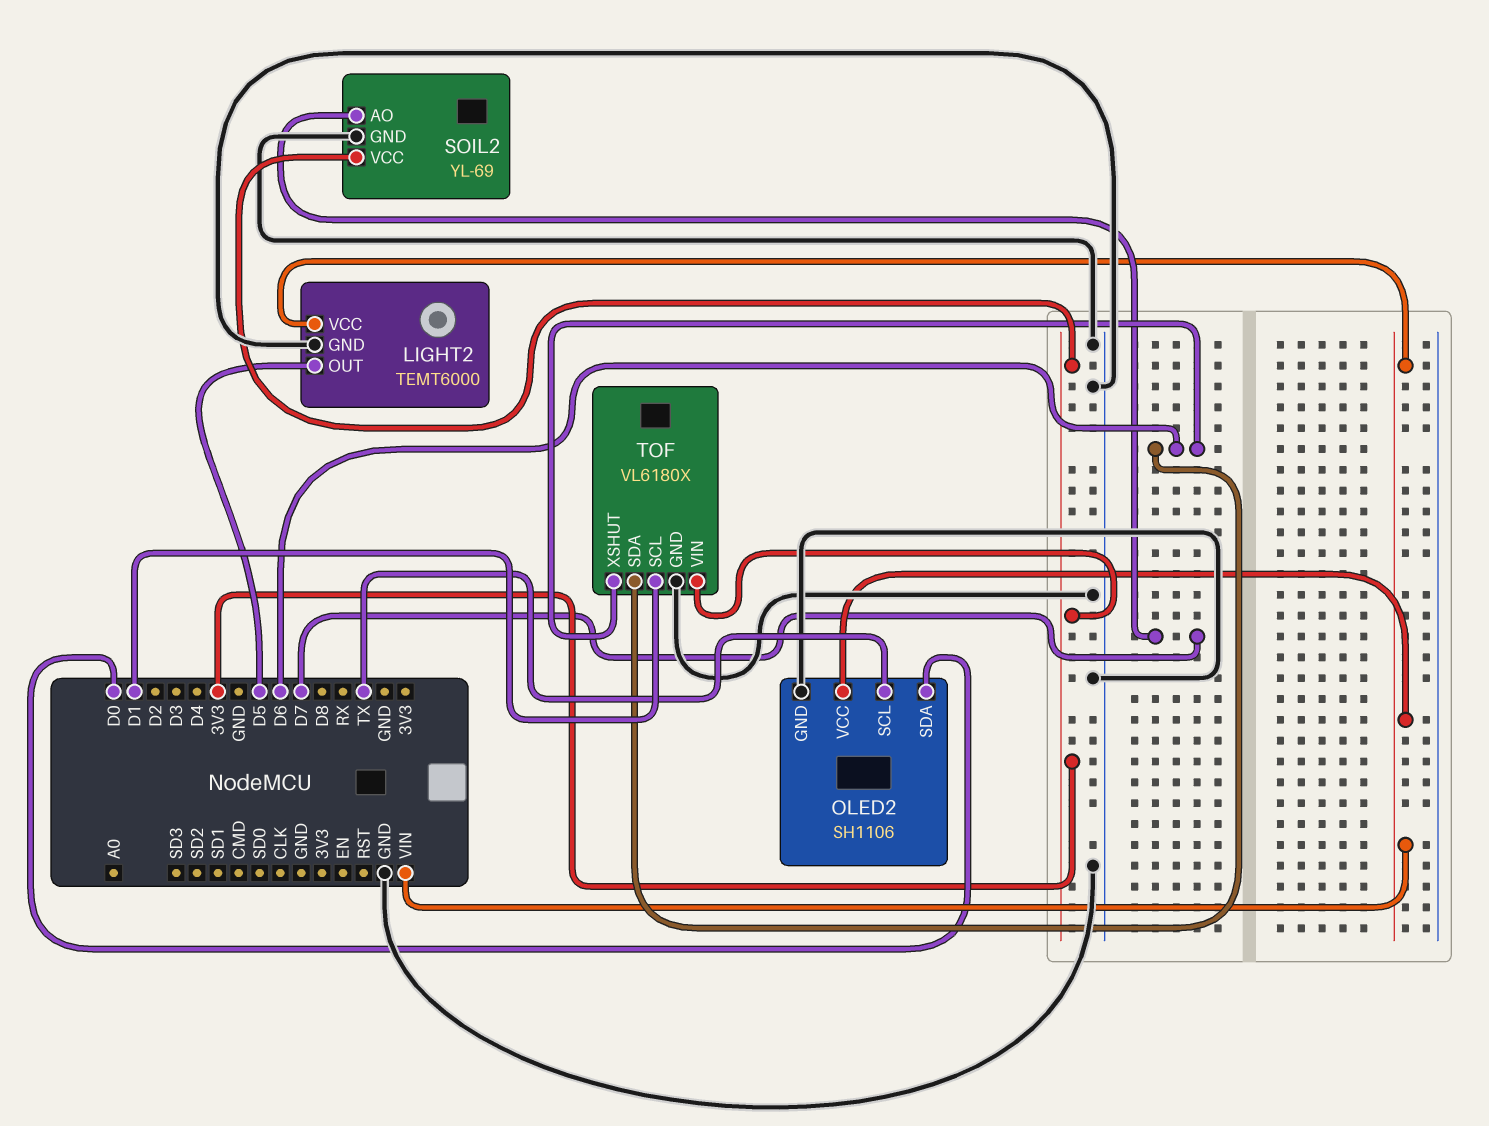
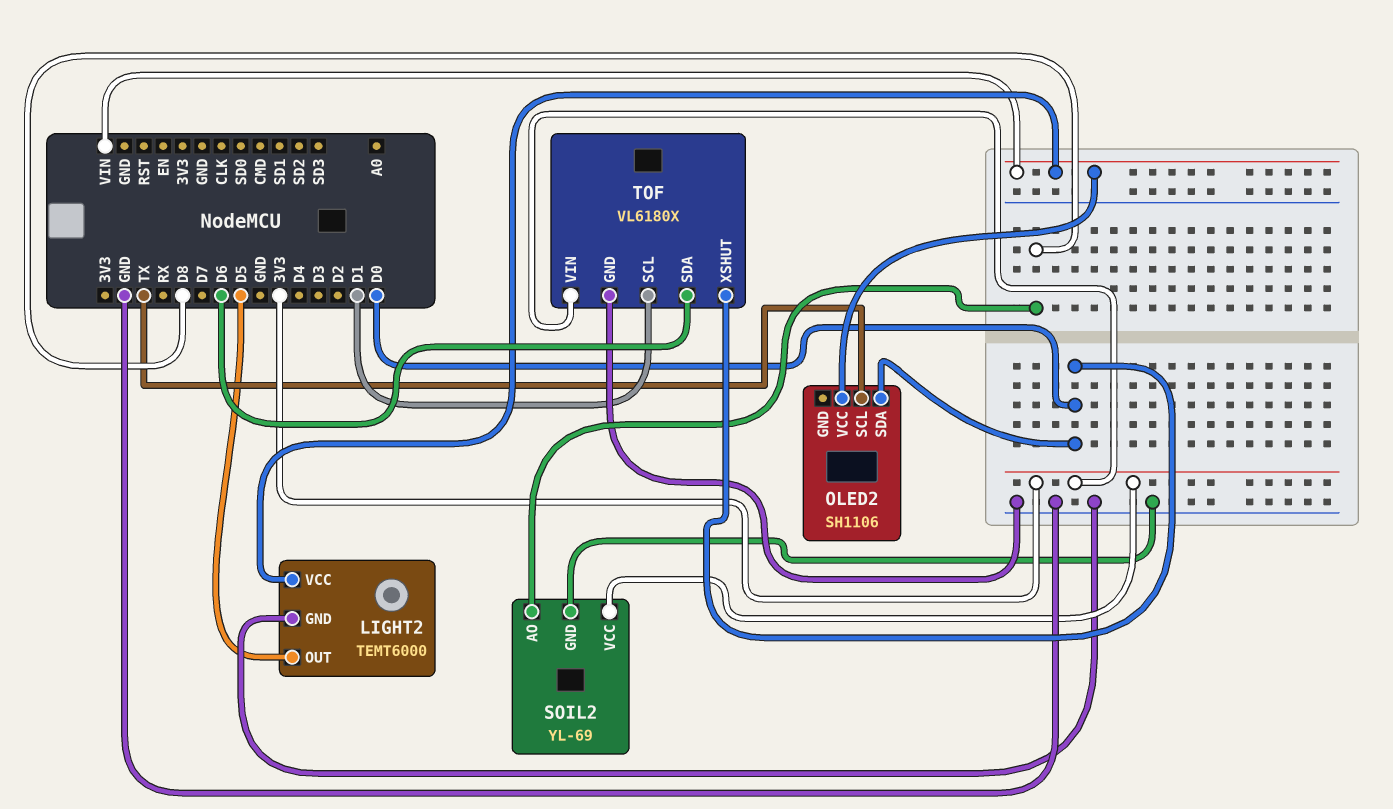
OLED2 pin GND: GND -> none
SOIL2 pin AO: D7 -> D8
TOF pin XSHUT: D6 -> D0

